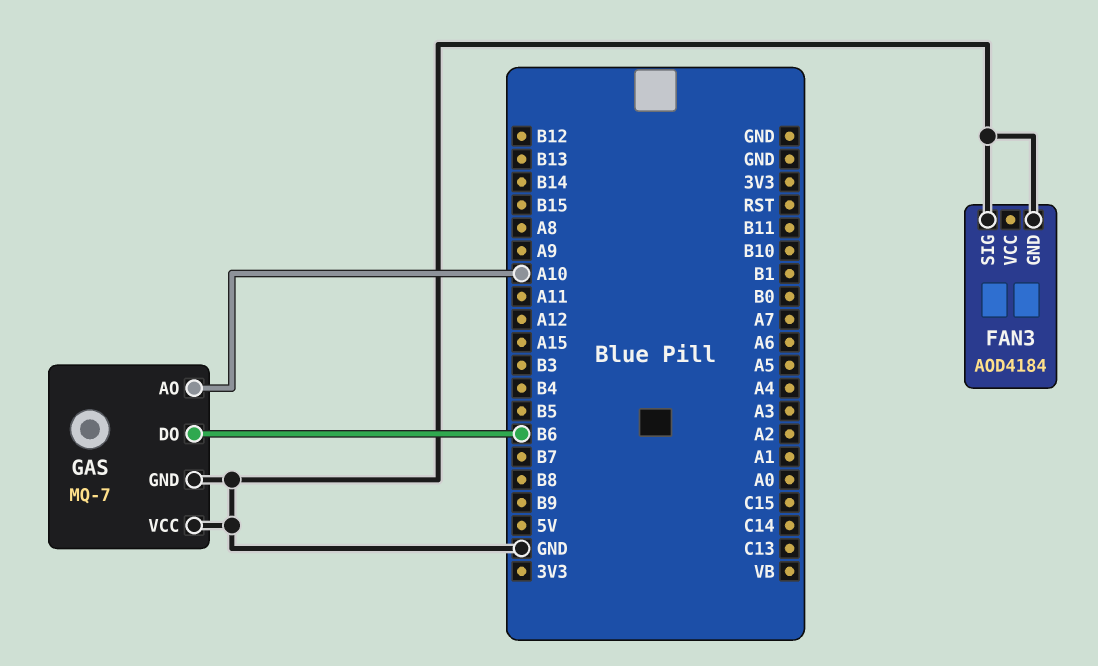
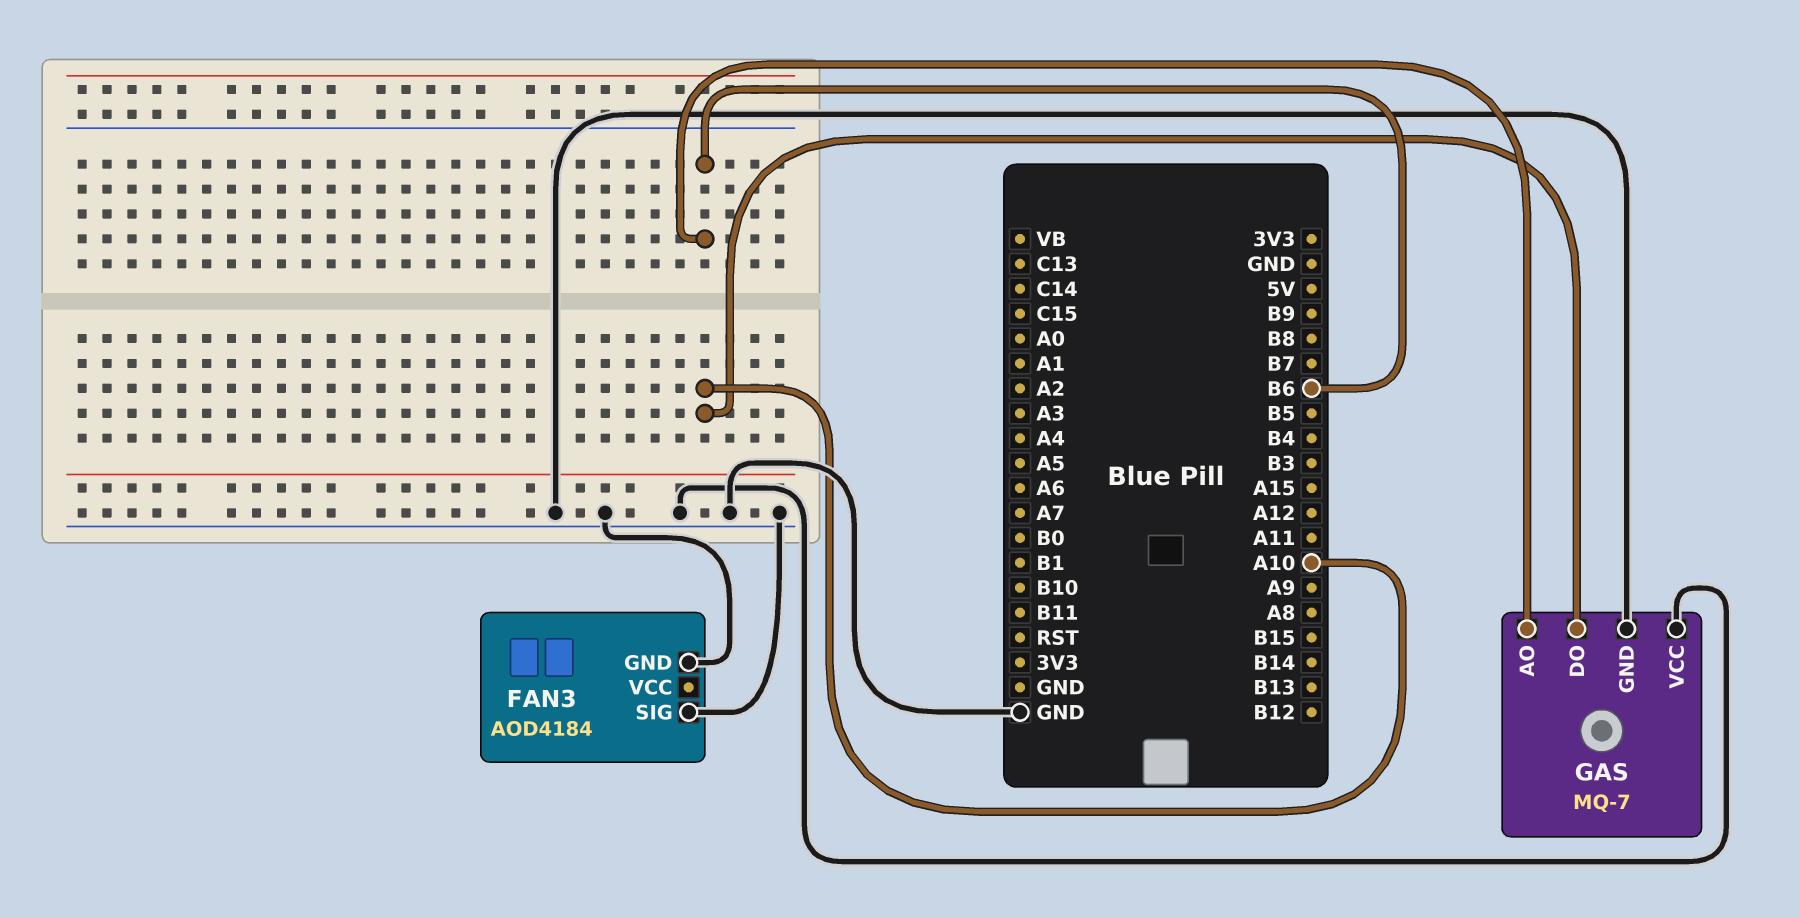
GAS pin AO: A10 -> B6
GAS pin DO: B6 -> A10

